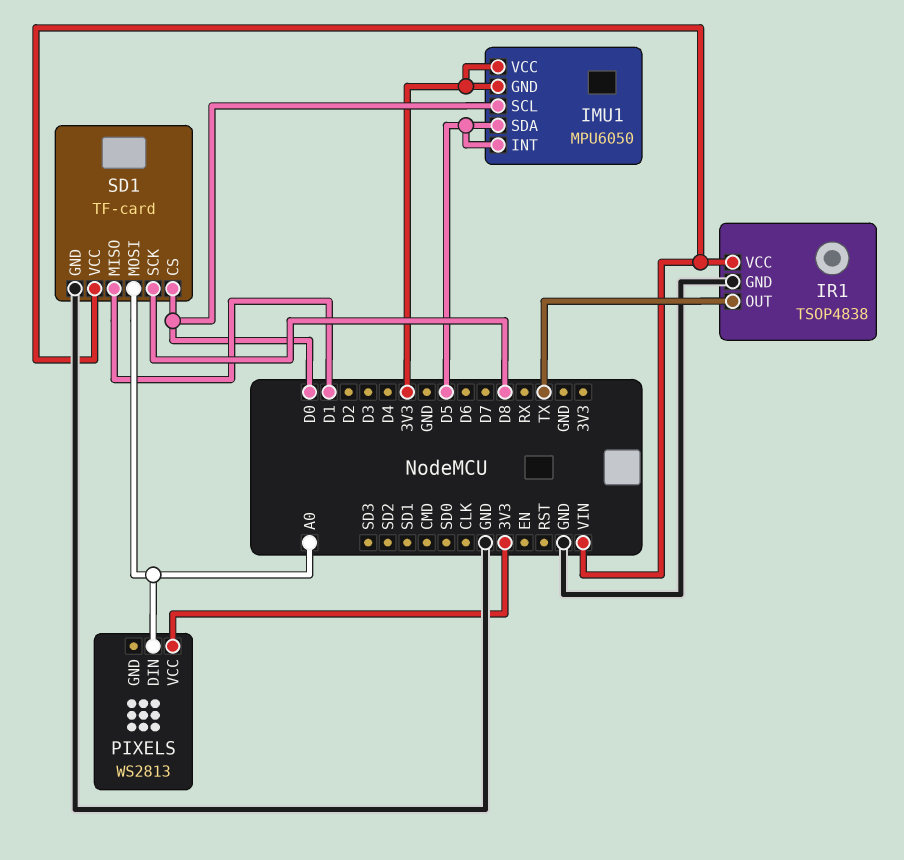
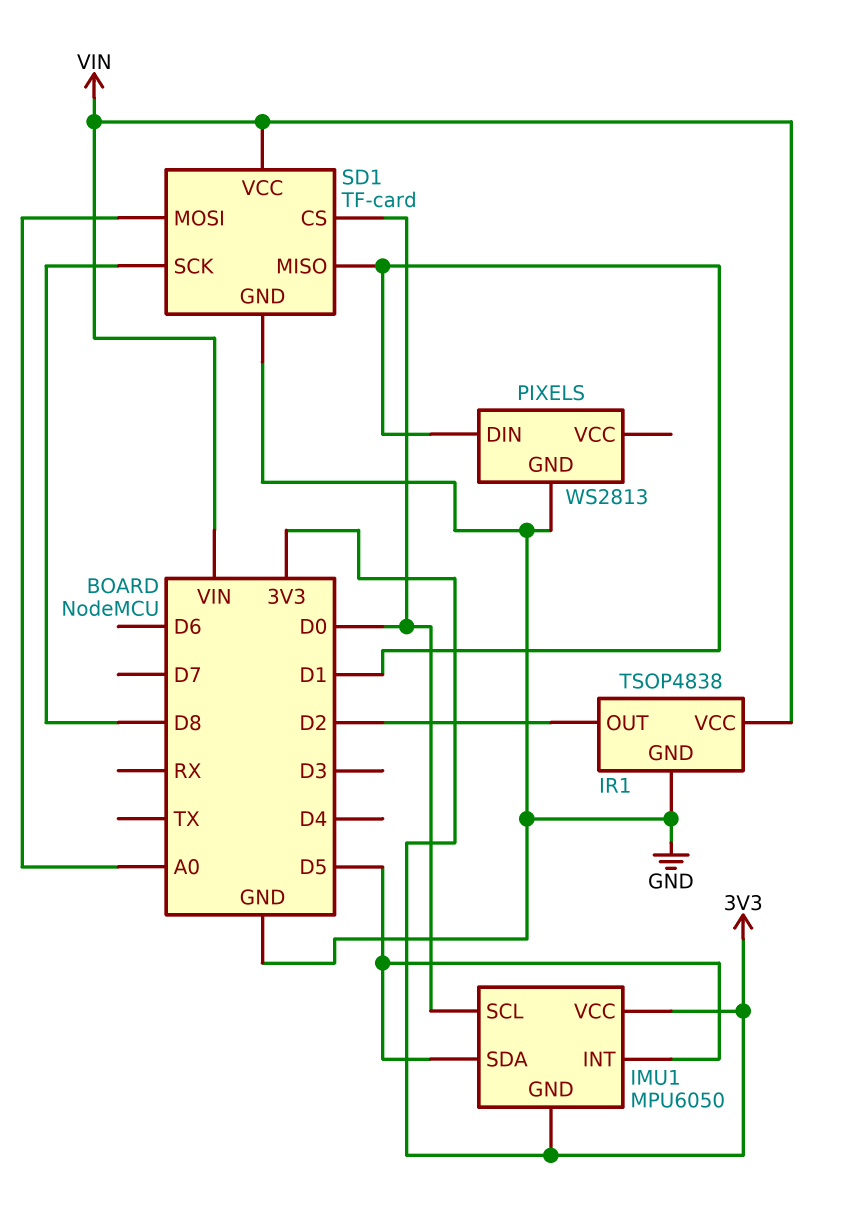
IR1 pin OUT: TX -> D2
PIXELS pin DIN: A0 -> D1
PIXELS pin GND: none -> GND
PIXELS pin VCC: 3V3 -> none

